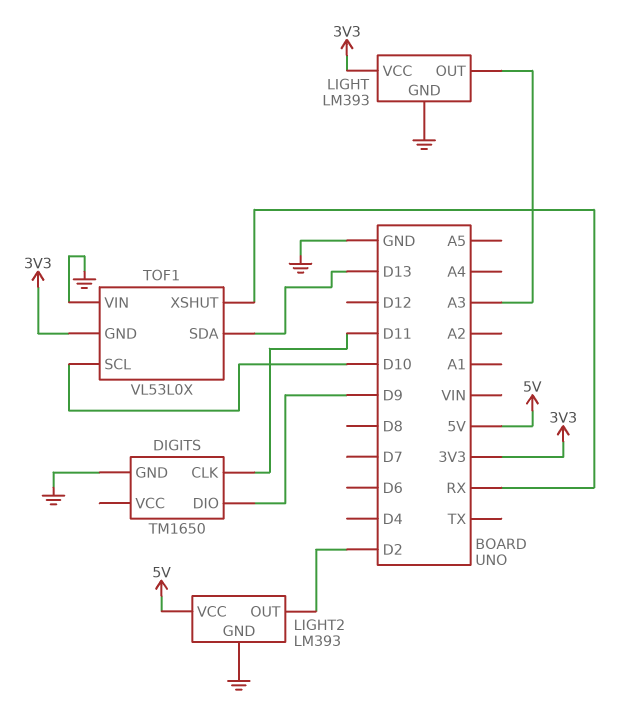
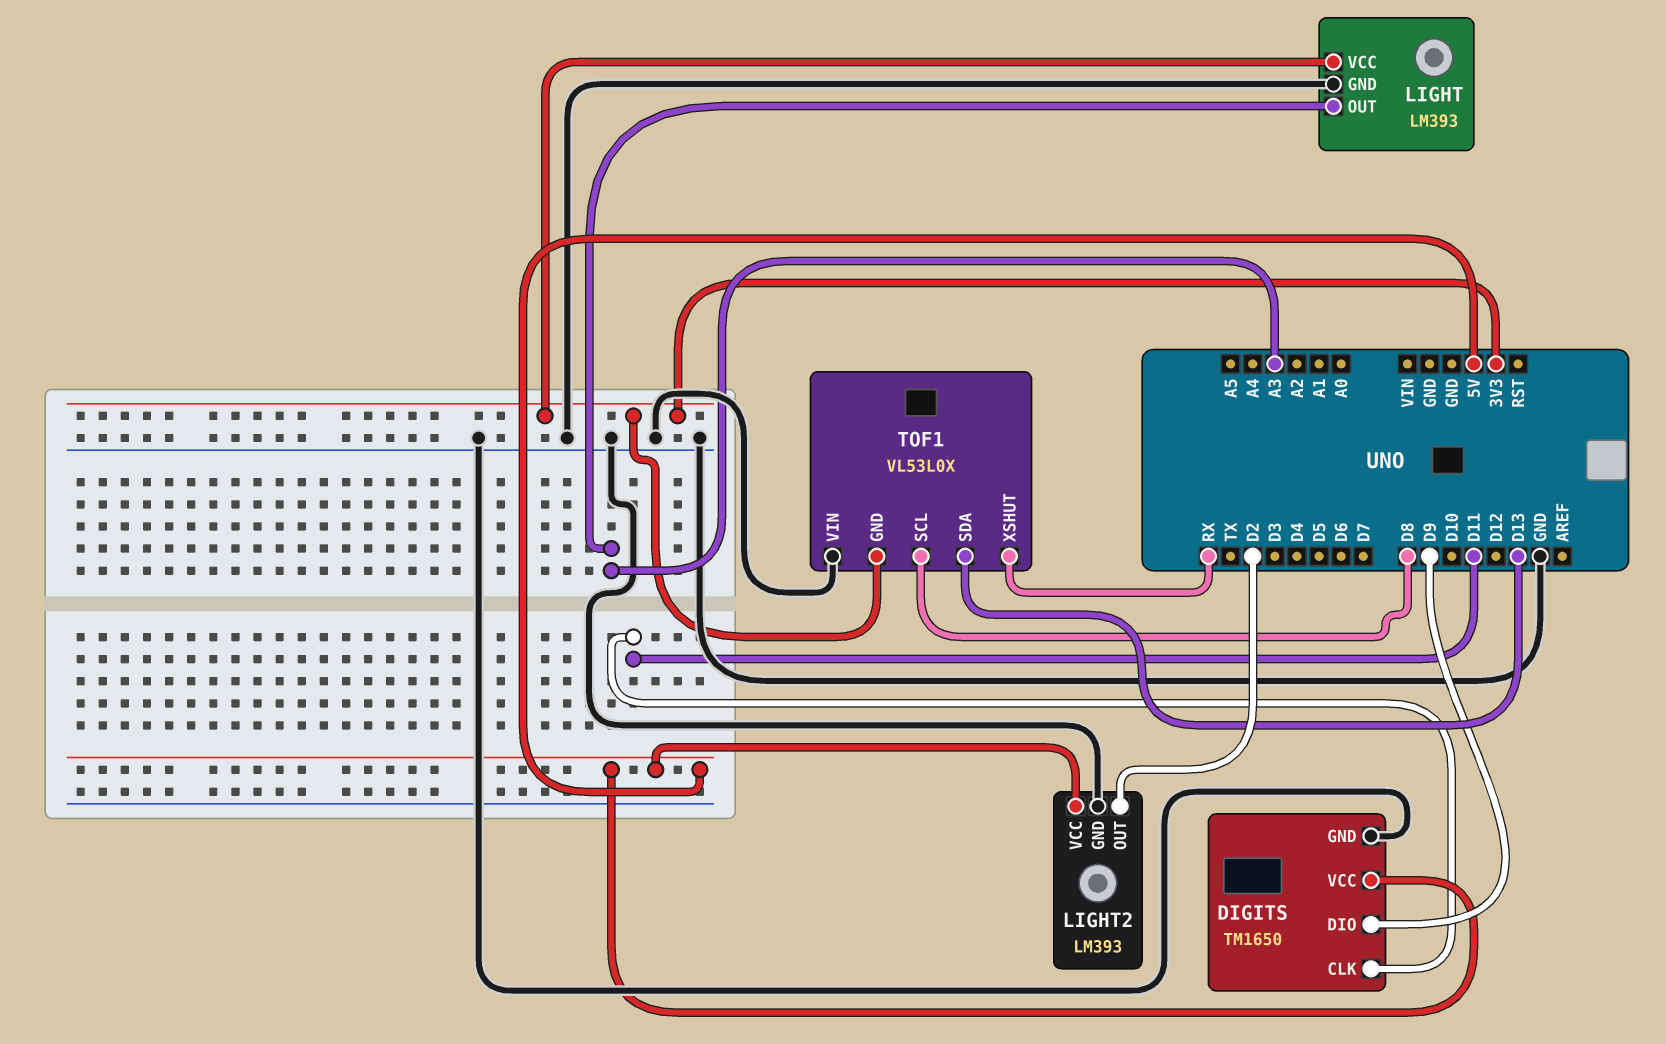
DIGITS pin VCC: none -> 5V
TOF1 pin SCL: D10 -> D8

